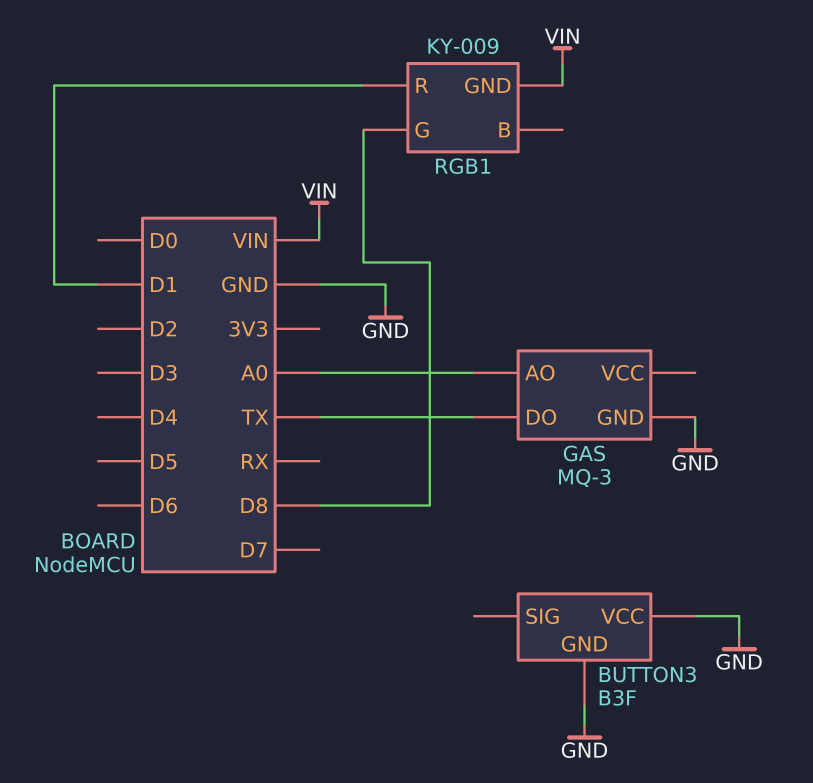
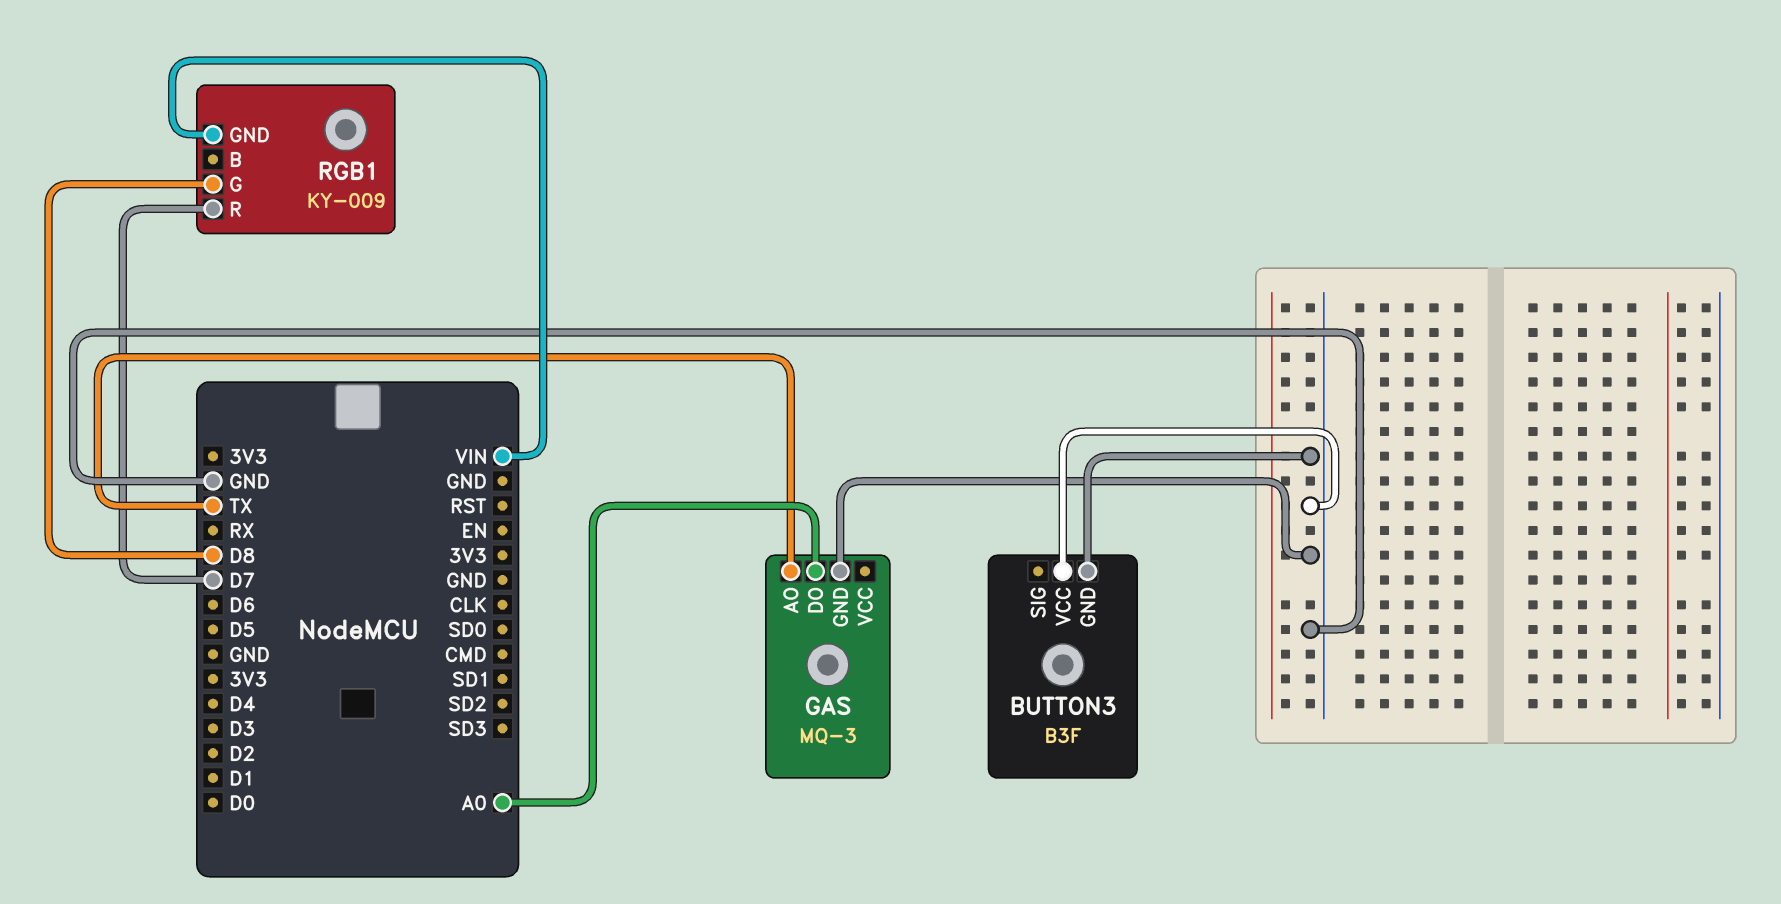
GAS pin AO: A0 -> TX
GAS pin DO: TX -> A0
RGB1 pin R: D1 -> D7

